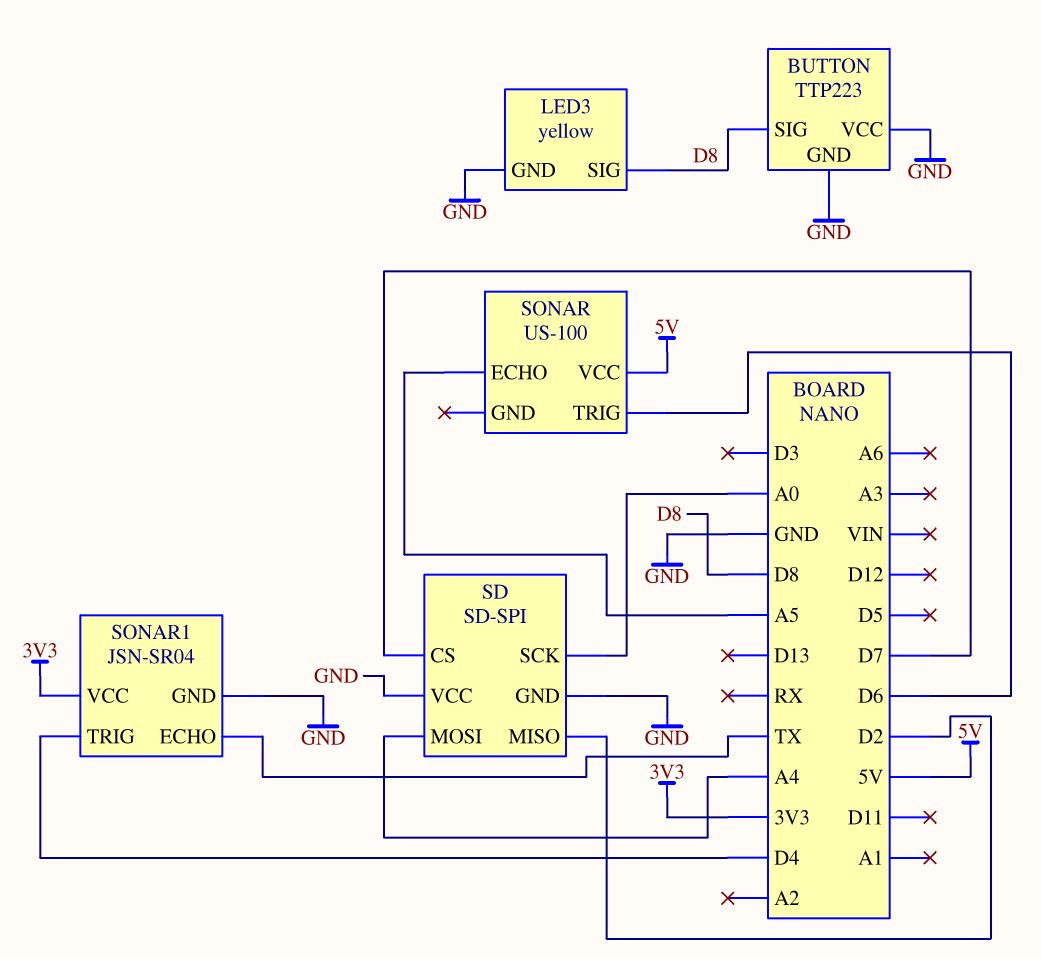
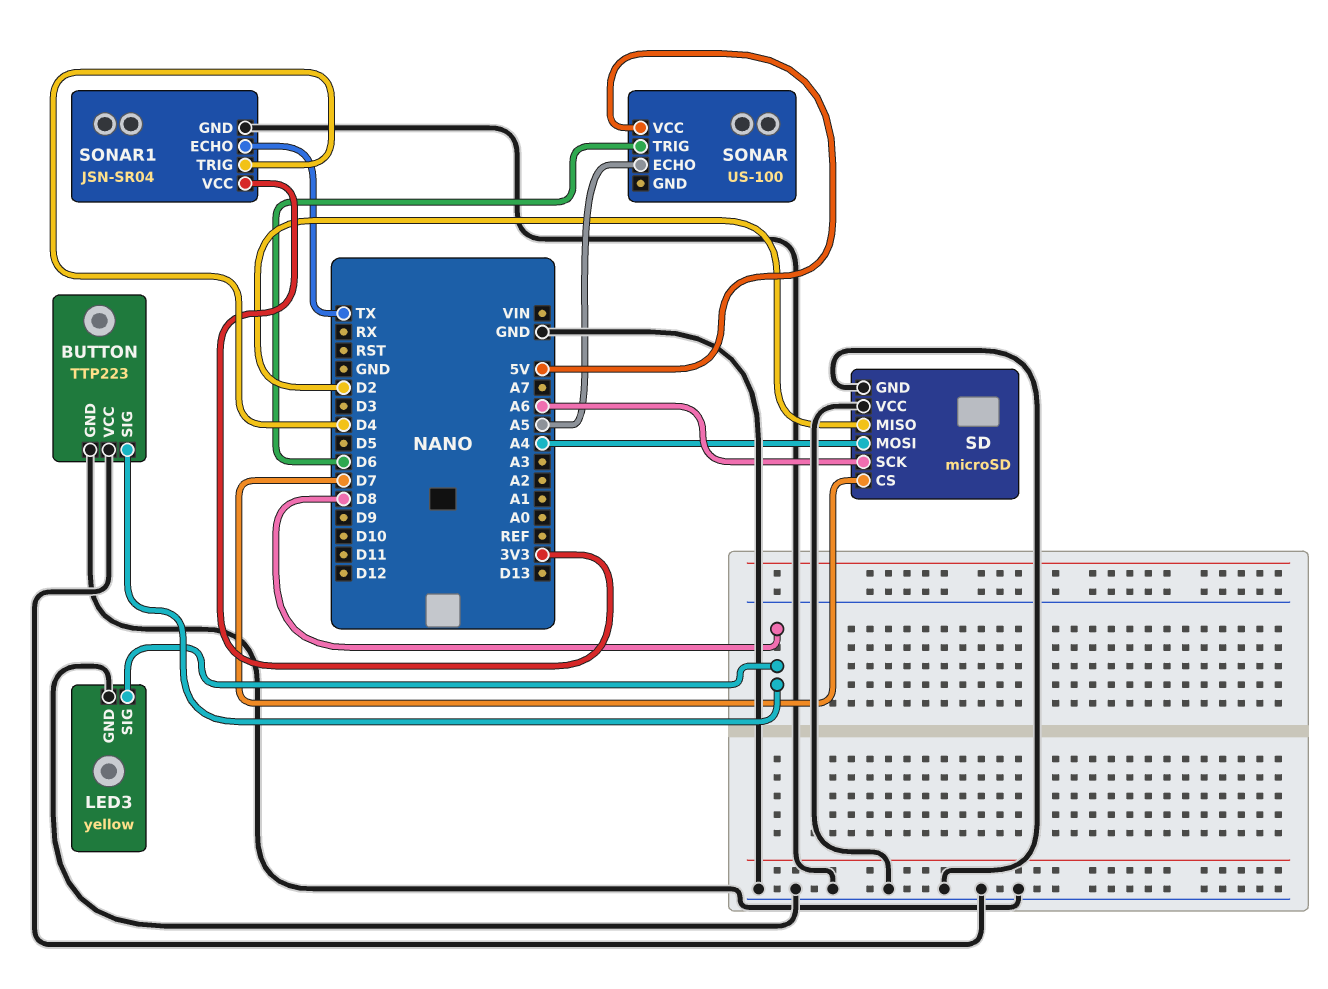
SD: SD-SPI -> microSD
SD pin SCK: A0 -> A6

